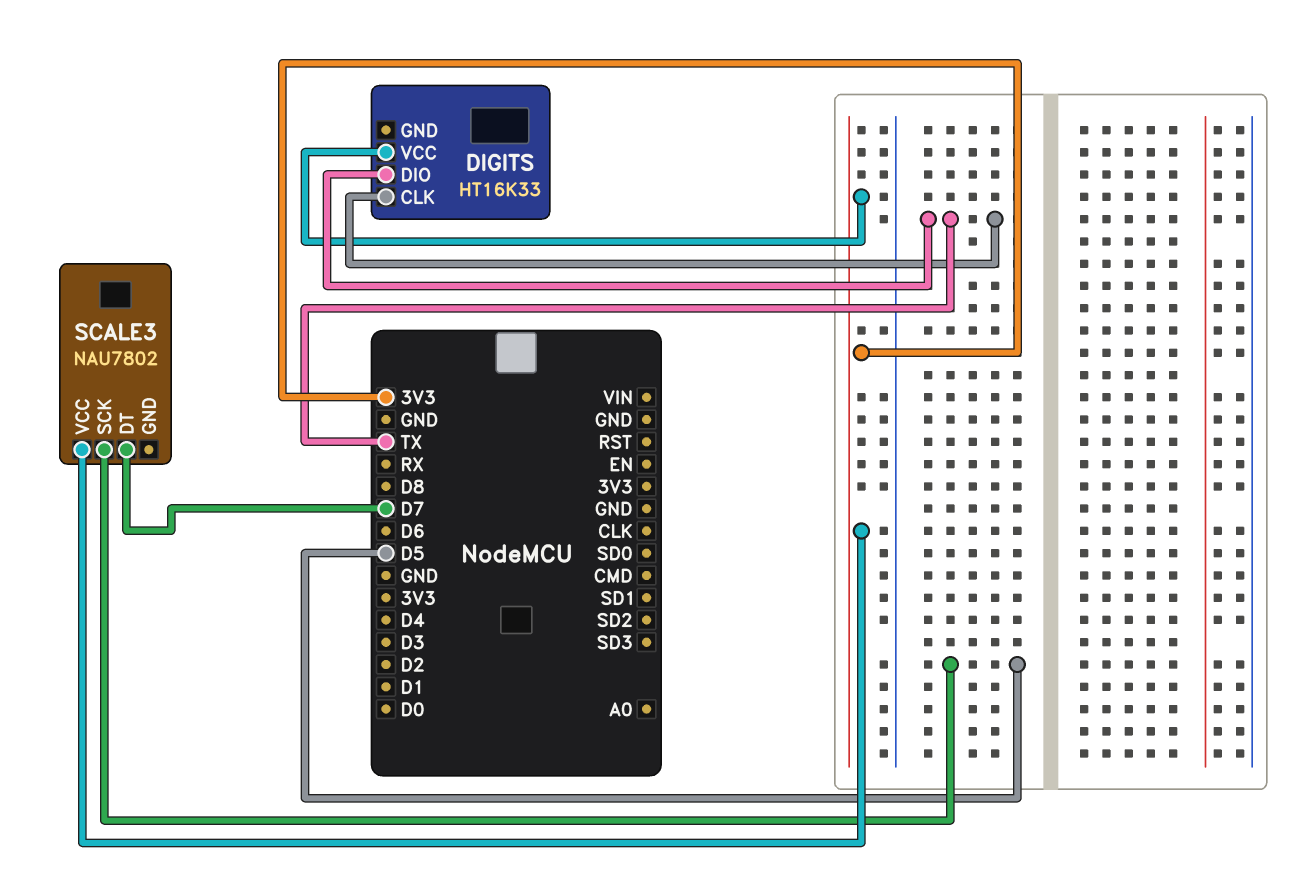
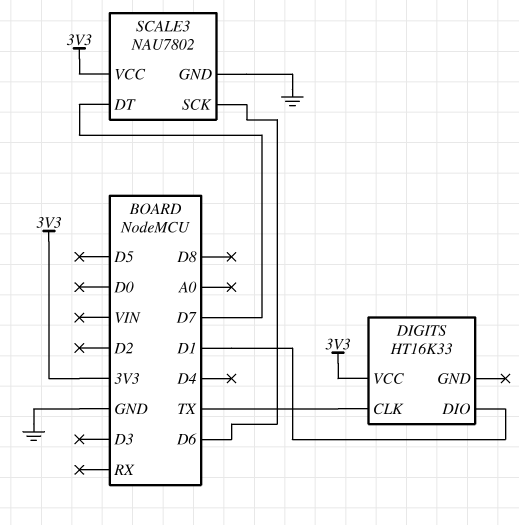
DIGITS pin DIO: TX -> D1
SCALE3 pin GND: none -> GND
SCALE3 pin SCK: D5 -> D6

